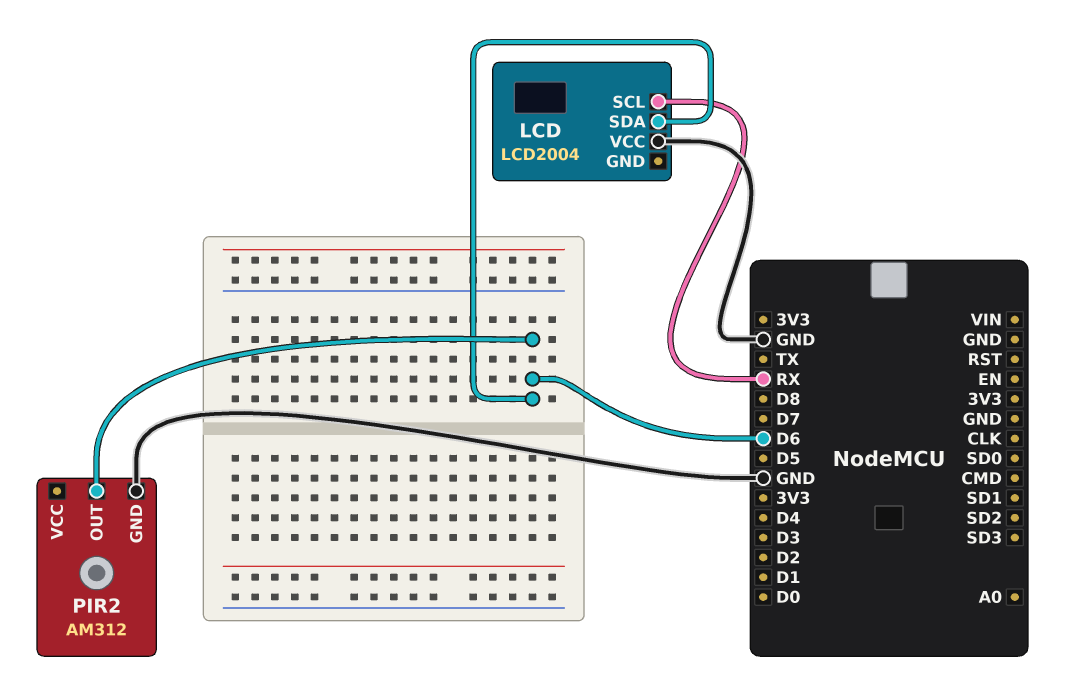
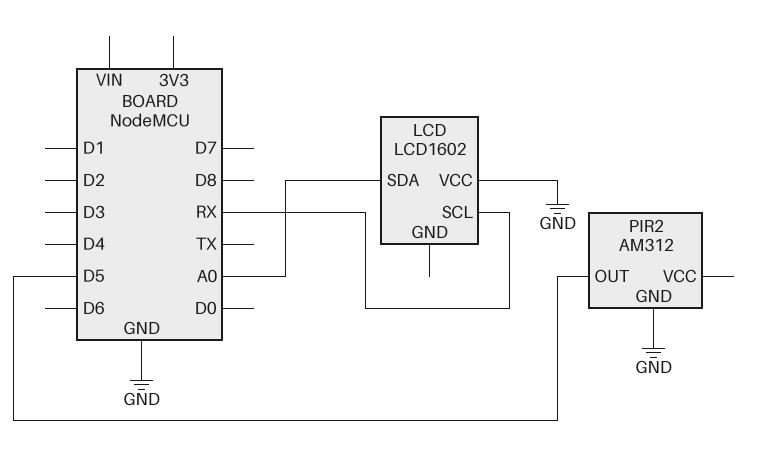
LCD: LCD2004 -> LCD1602
LCD pin SDA: D6 -> A0
PIR2 pin OUT: D6 -> D5

